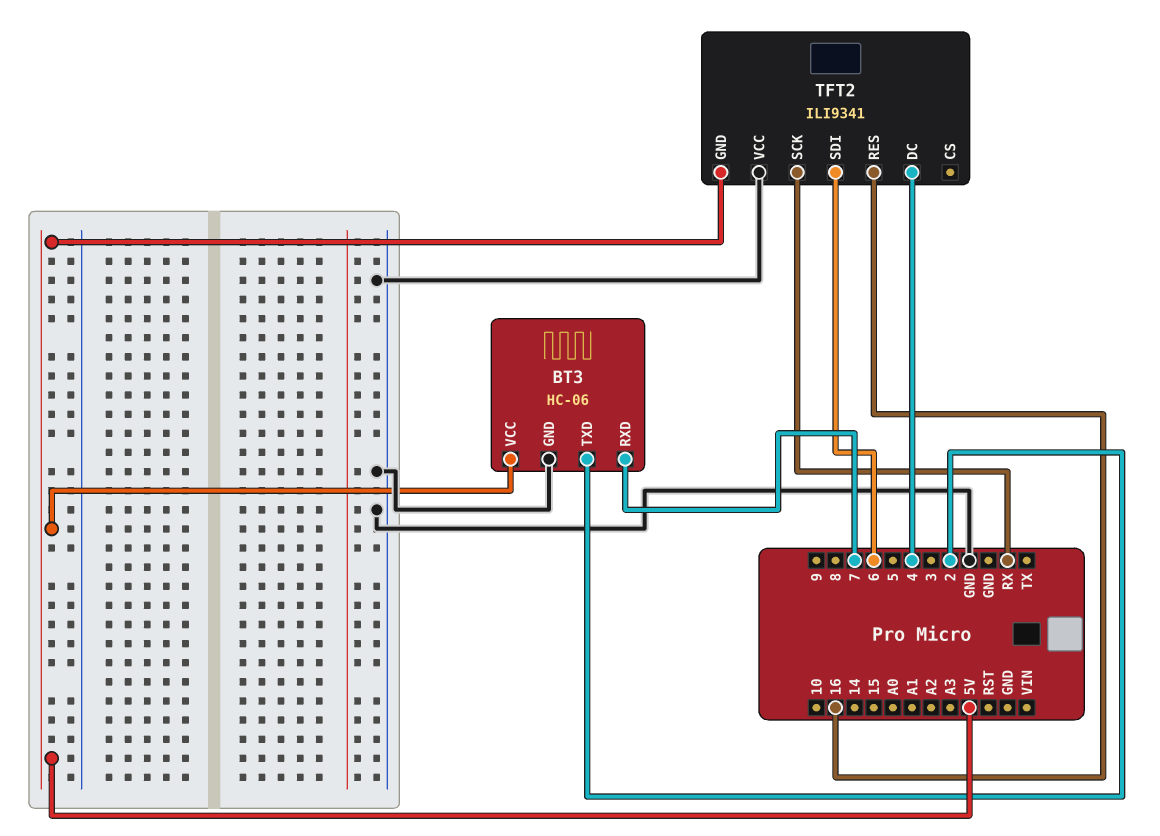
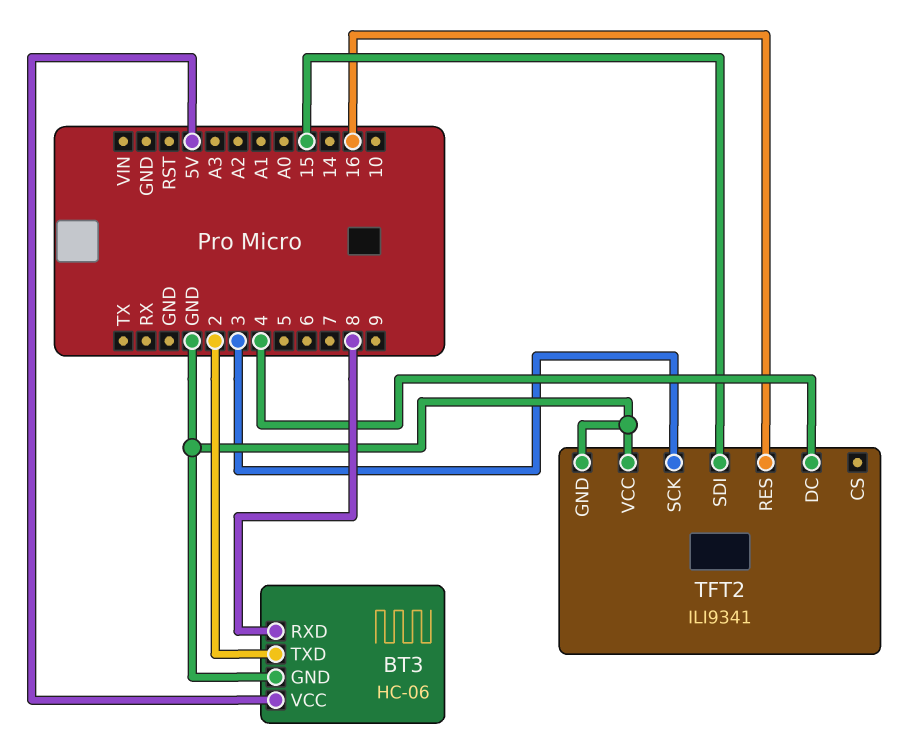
BT3 pin RXD: 7 -> 8
TFT2 pin GND: 5V -> GND
TFT2 pin SCK: RX -> 3
TFT2 pin SDI: 6 -> 15

